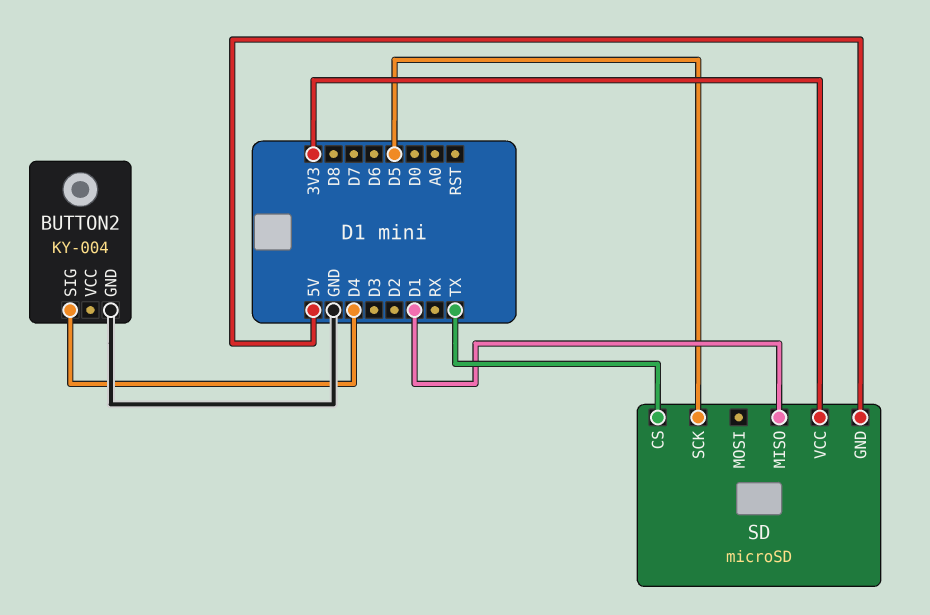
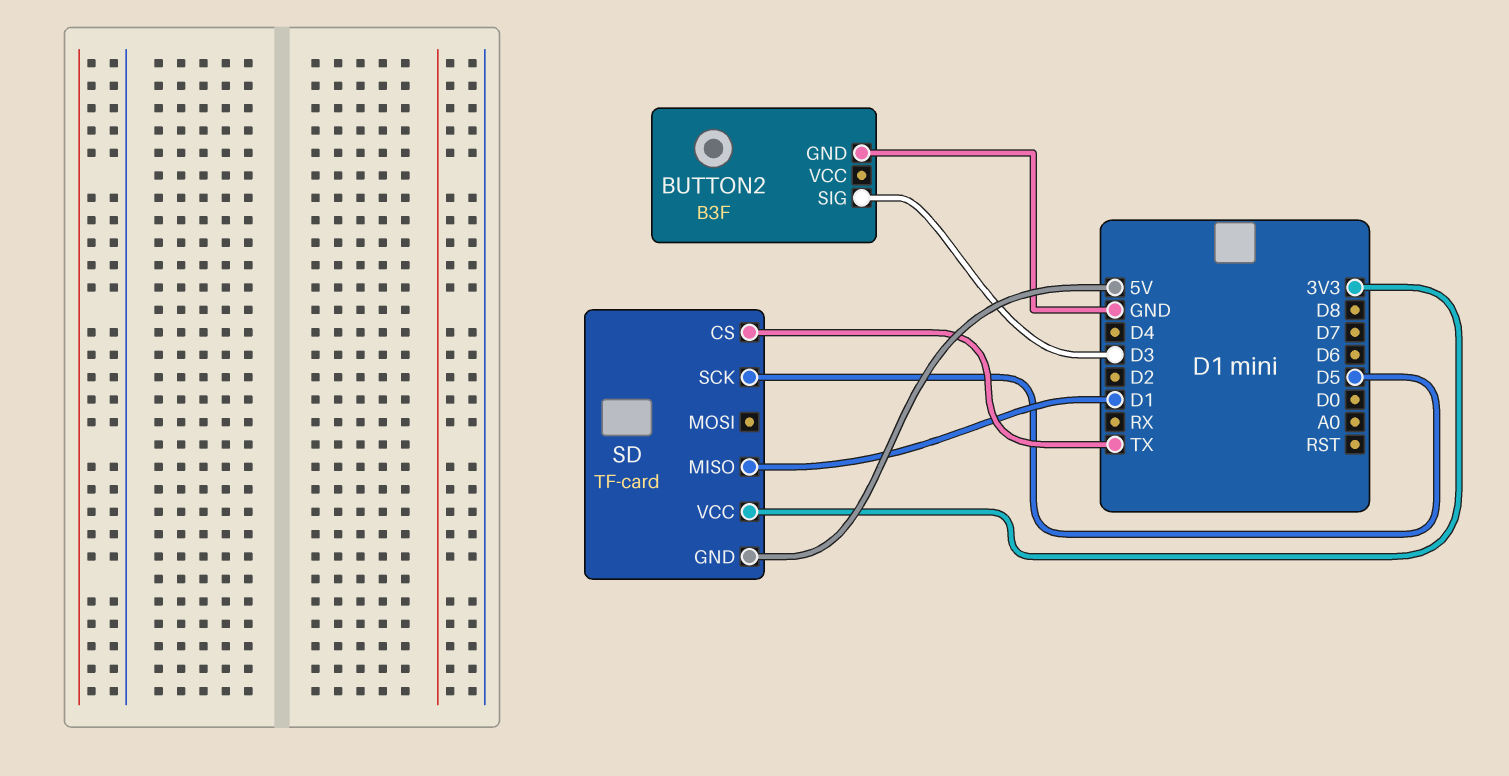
BUTTON2: KY-004 -> B3F
BUTTON2 pin SIG: D4 -> D3
SD: microSD -> TF-card

